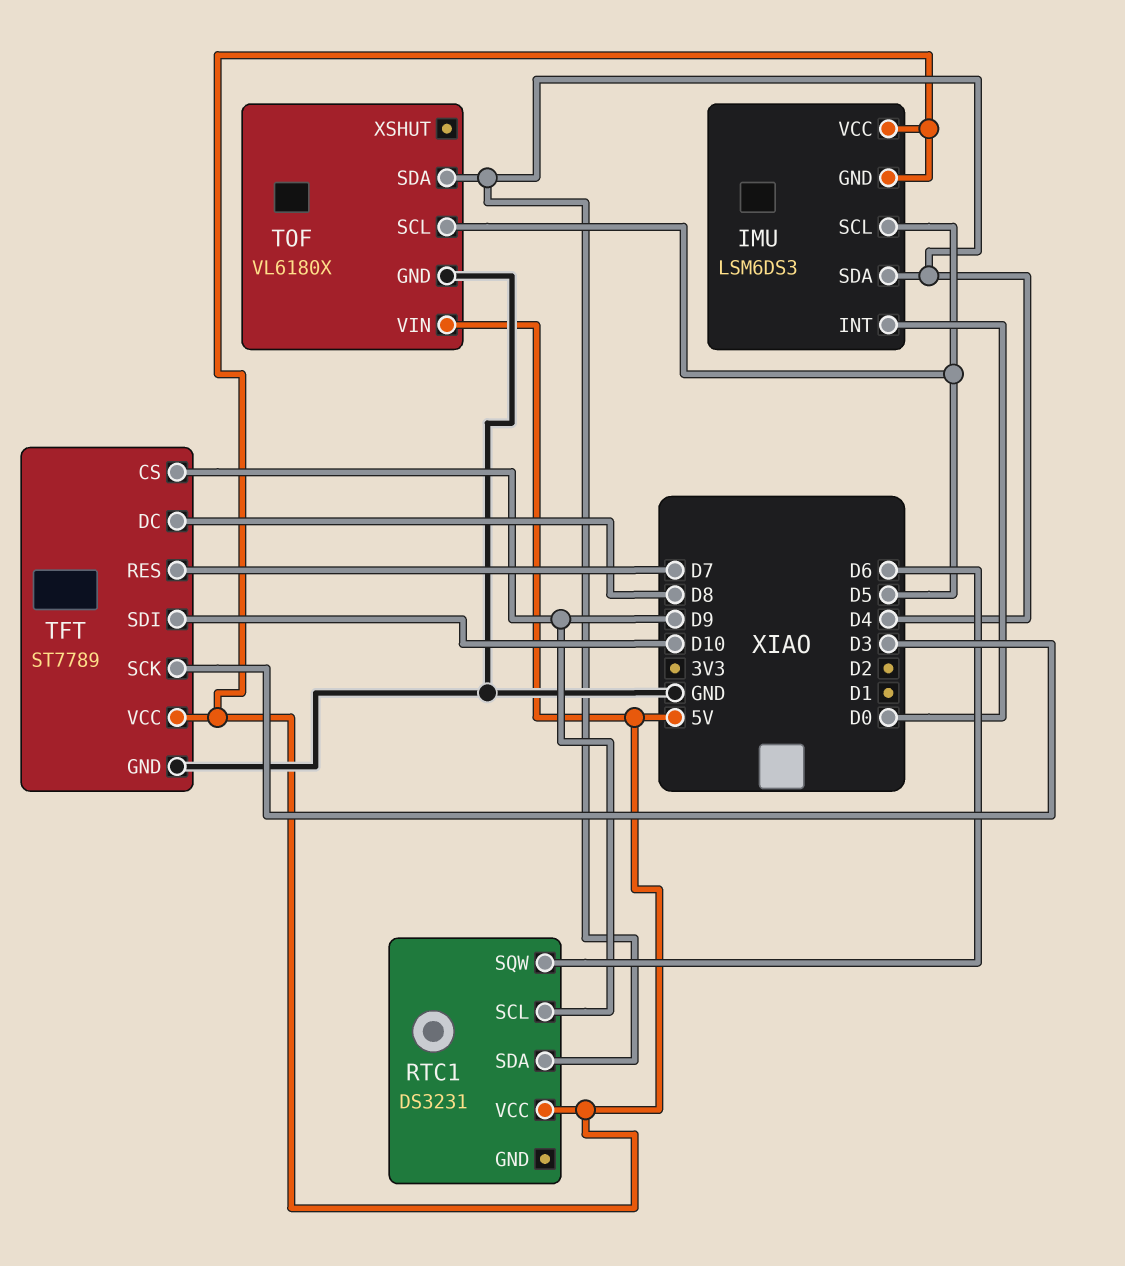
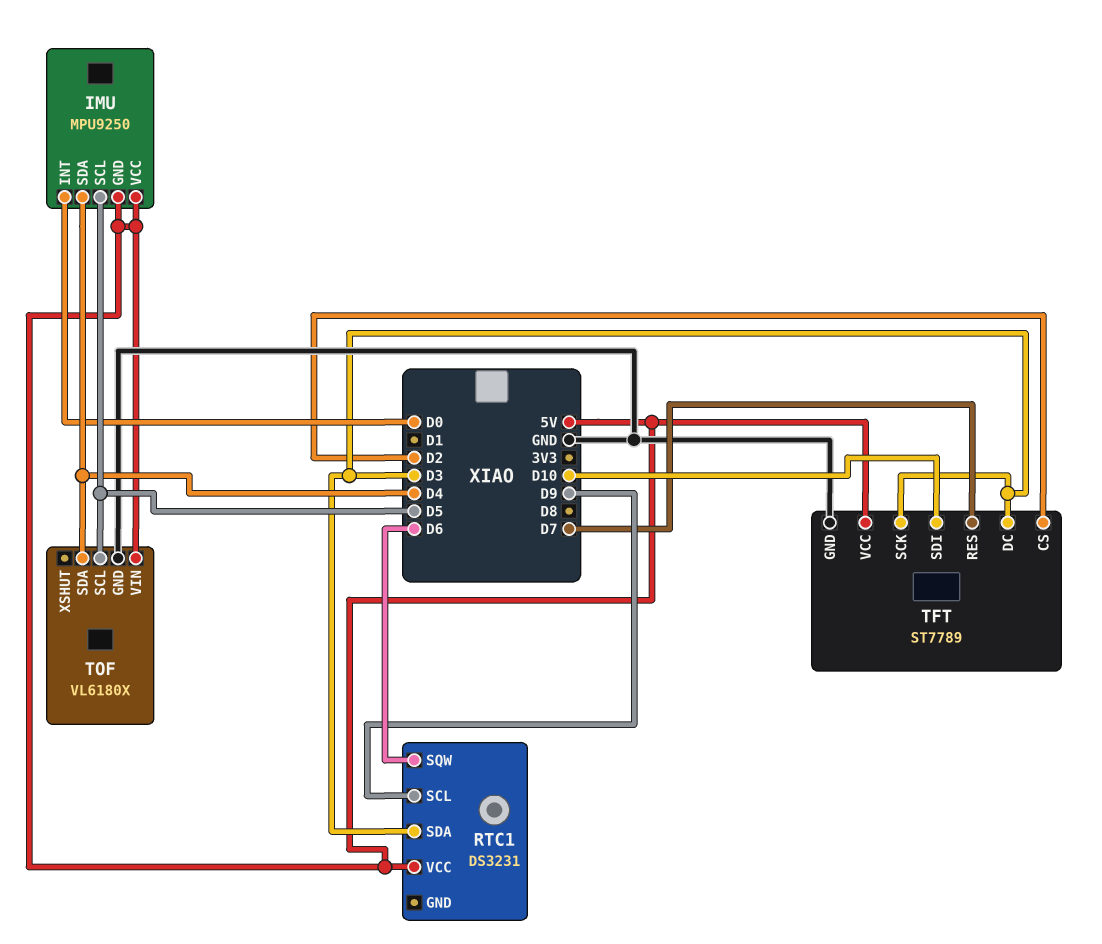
IMU: LSM6DS3 -> MPU9250
RTC1 pin SDA: D4 -> D3
TFT pin CS: D9 -> D2
TFT pin DC: D8 -> D3

